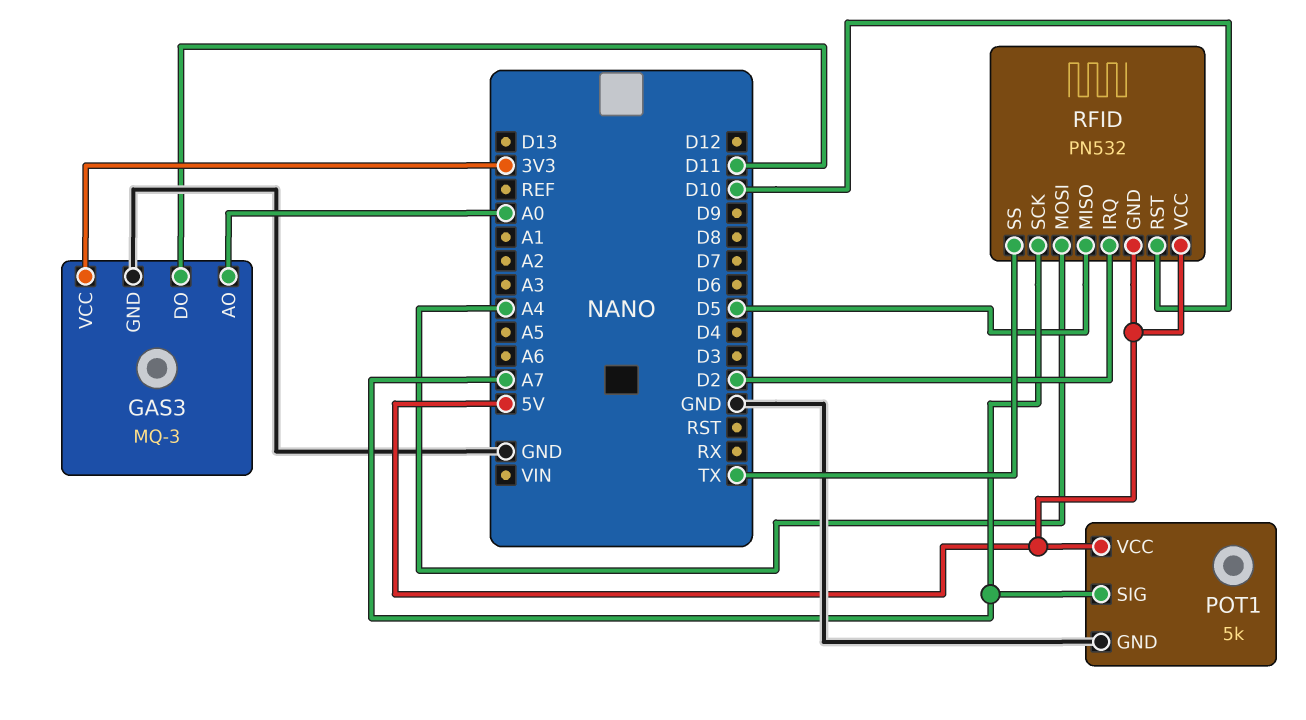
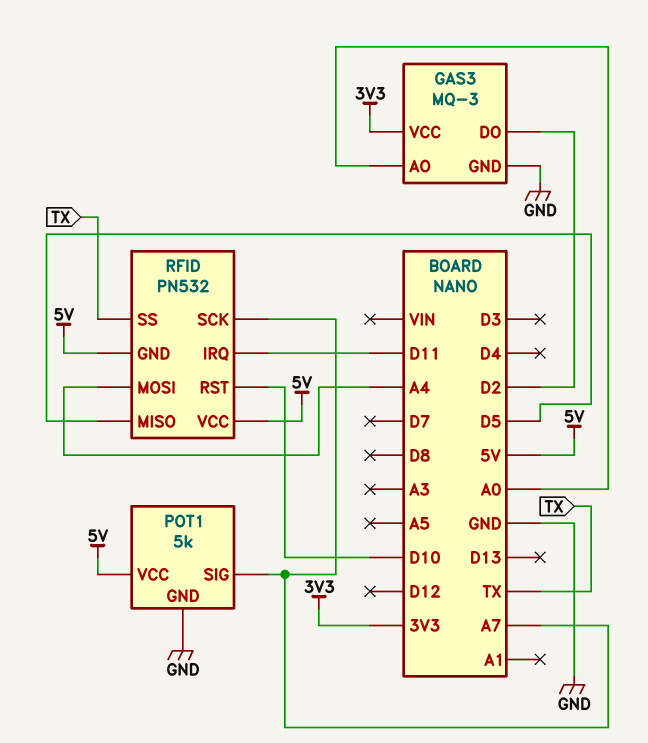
GAS3 pin DO: D11 -> D2
RFID pin IRQ: D2 -> D11

